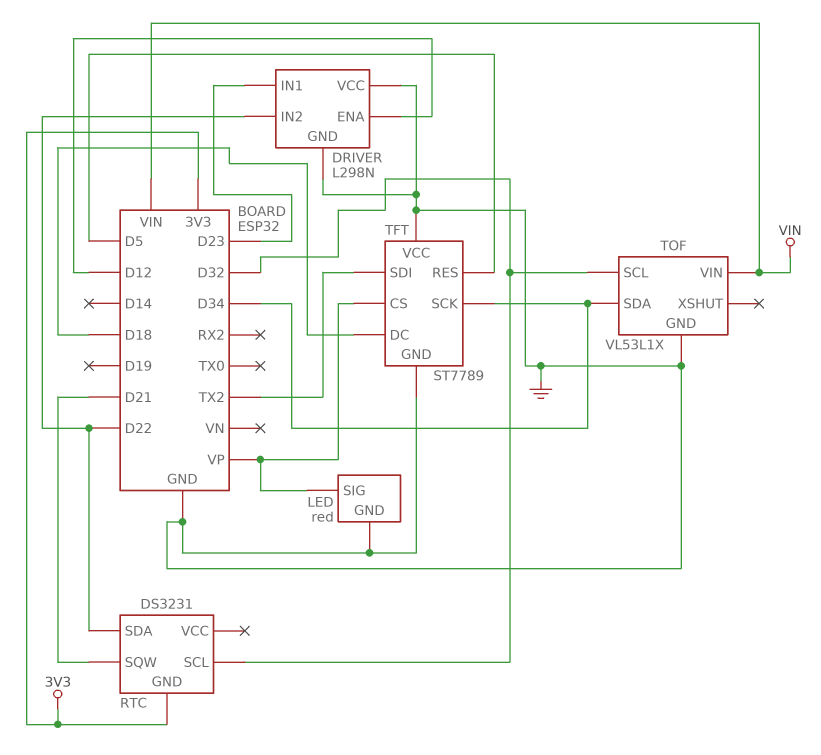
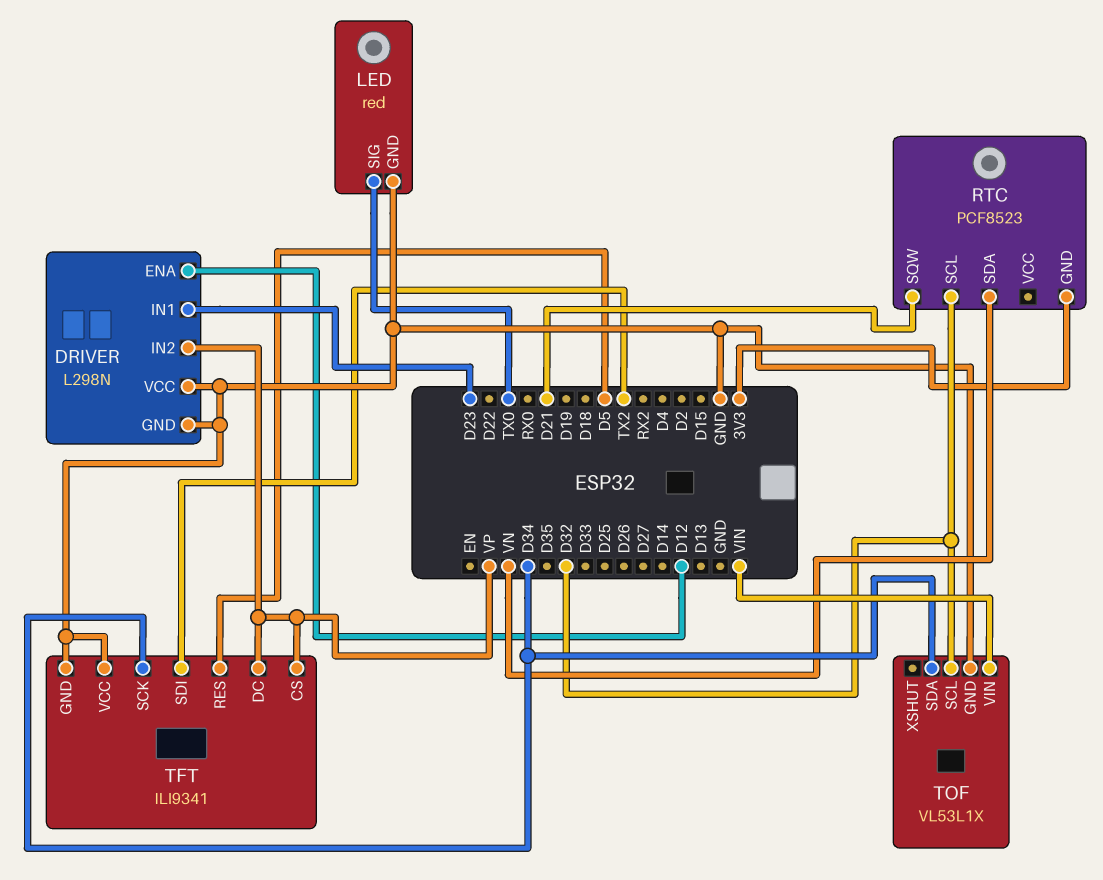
DRIVER pin IN2: D22 -> VP
LED pin SIG: VP -> TX0
RTC: DS3231 -> PCF8523
RTC pin SDA: D22 -> VN
TFT: ST7789 -> ILI9341
TFT pin DC: D18 -> VP

